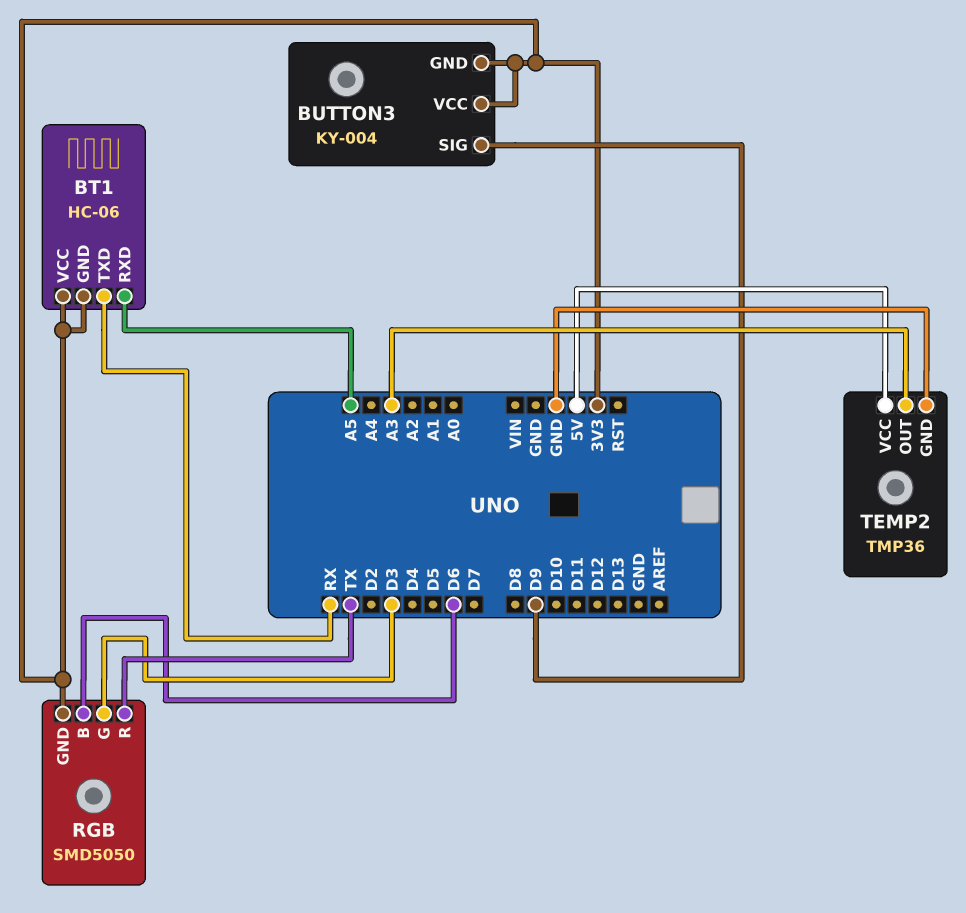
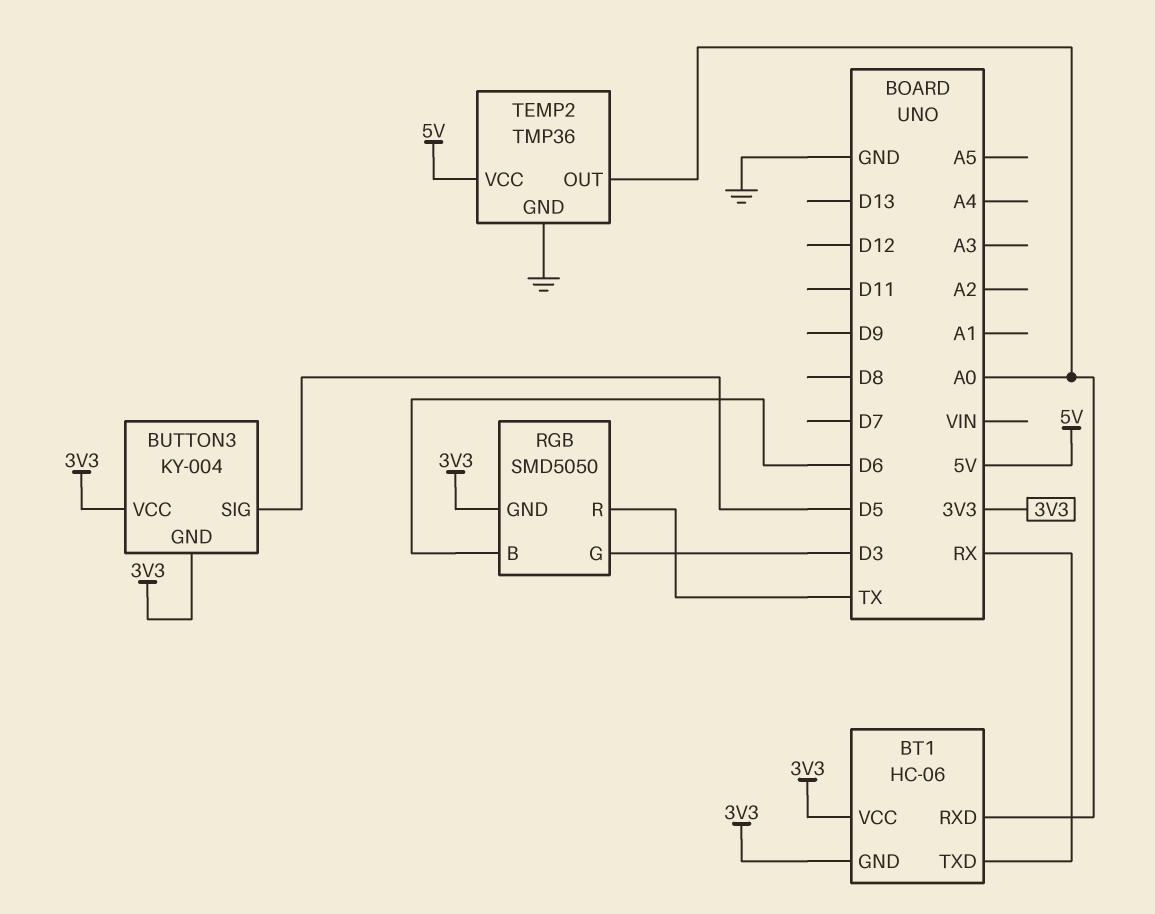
BT1 pin RXD: A5 -> A0
BUTTON3 pin SIG: D9 -> D5
TEMP2 pin OUT: A3 -> A0

